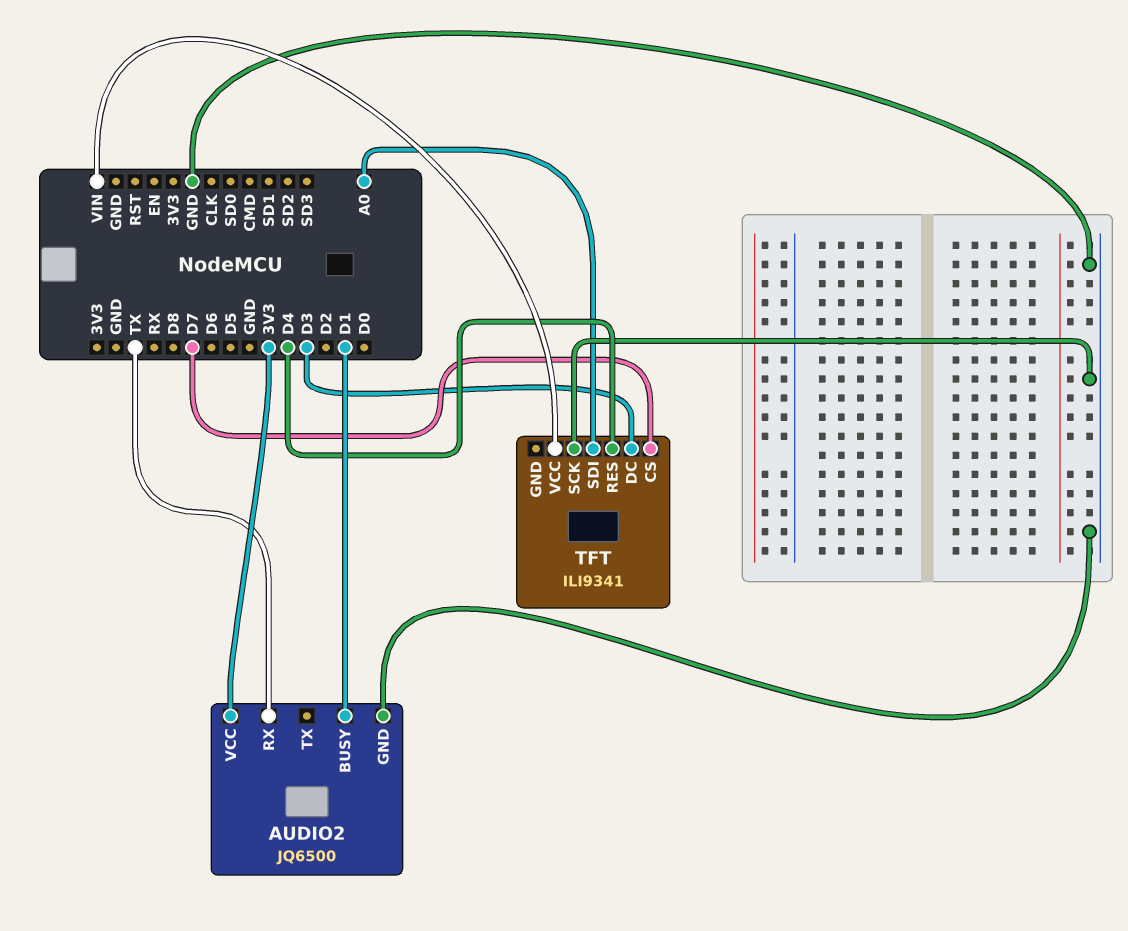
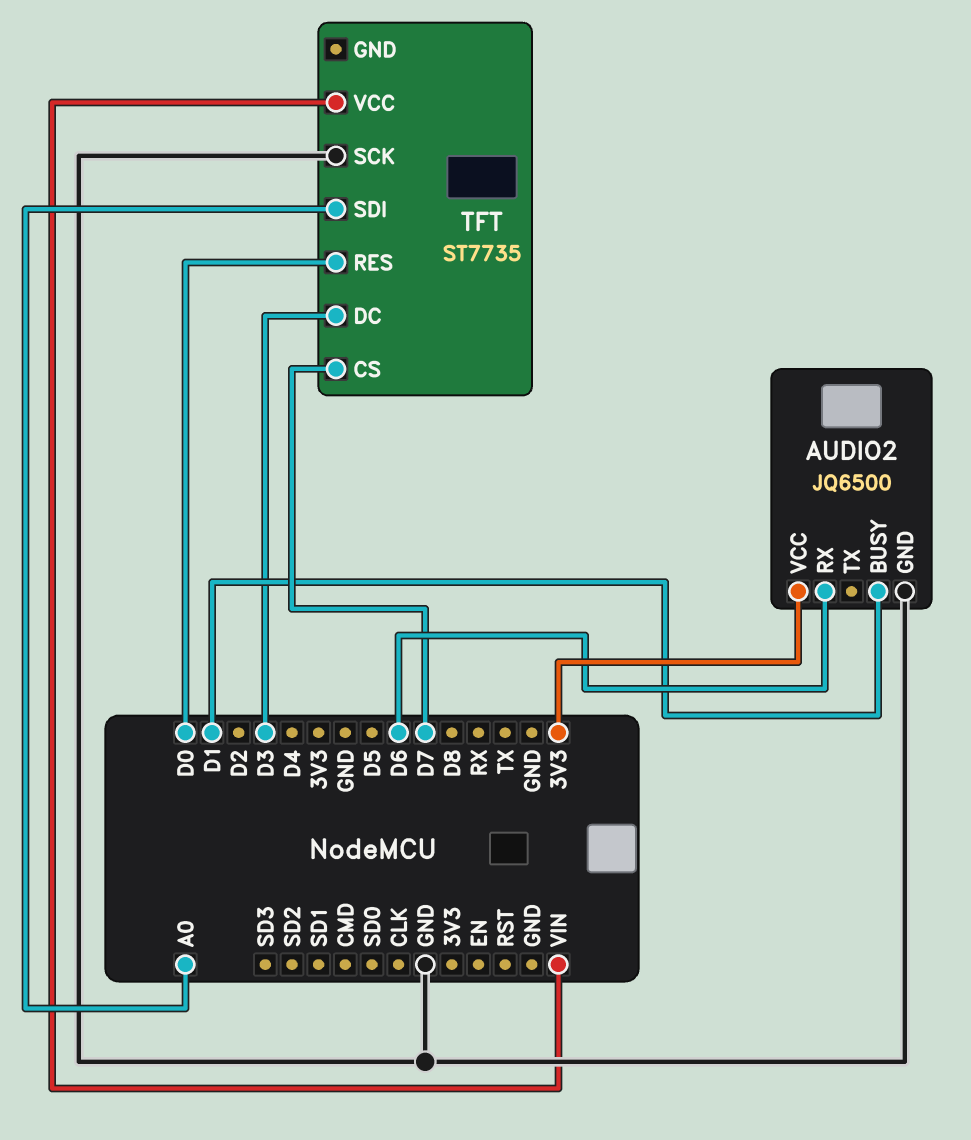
AUDIO2 pin RX: TX -> D6
TFT: ILI9341 -> ST7735
TFT pin RES: D4 -> D0

